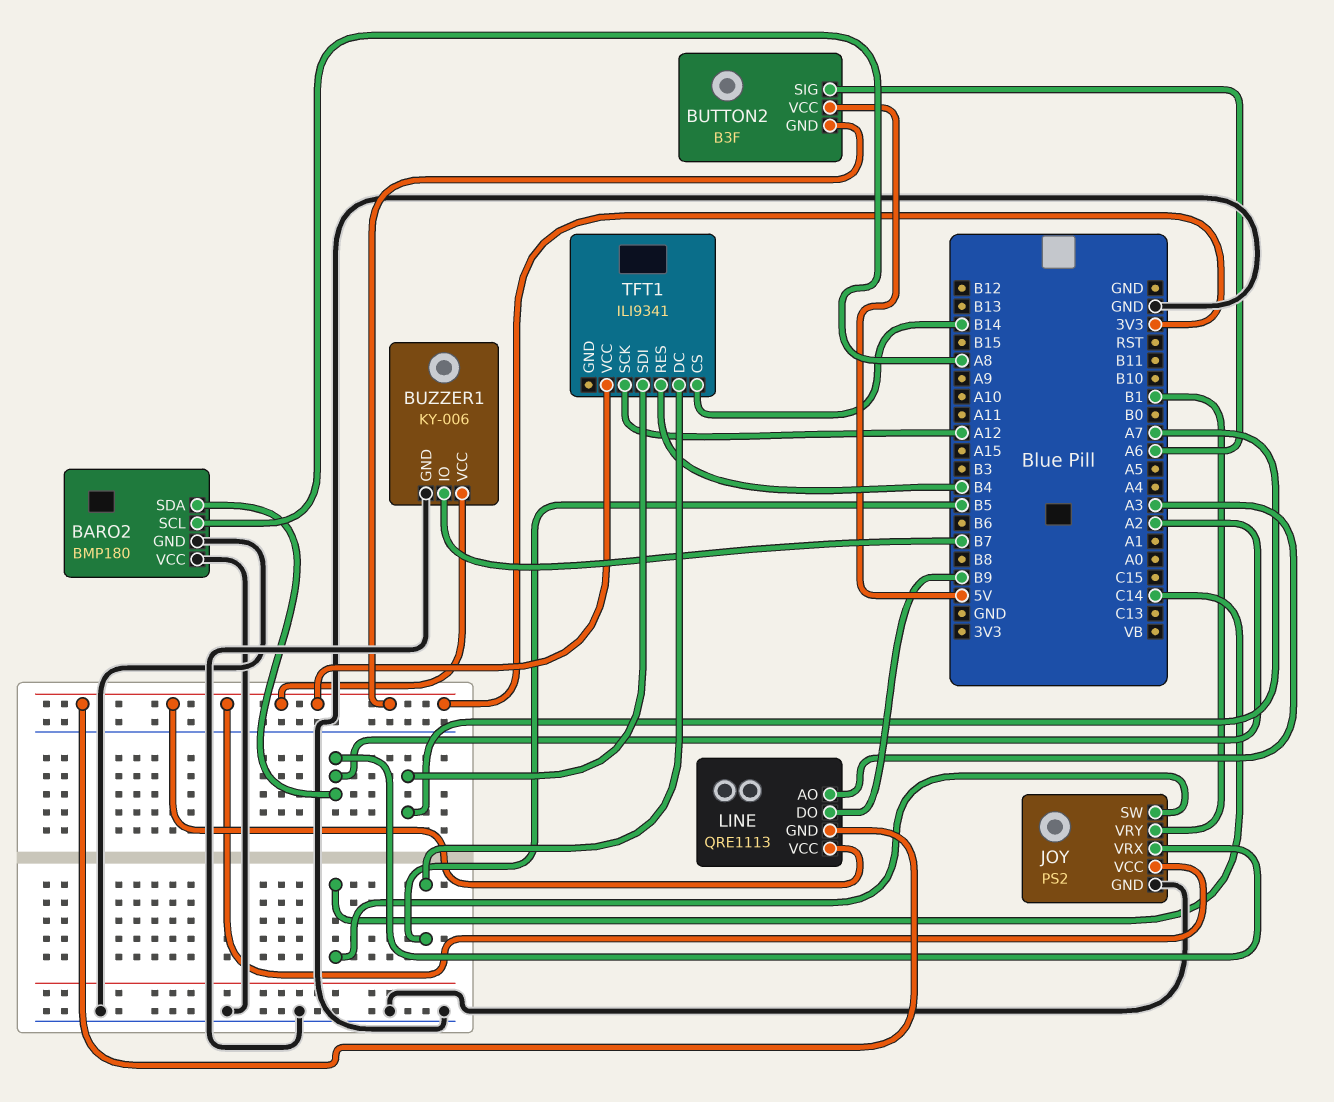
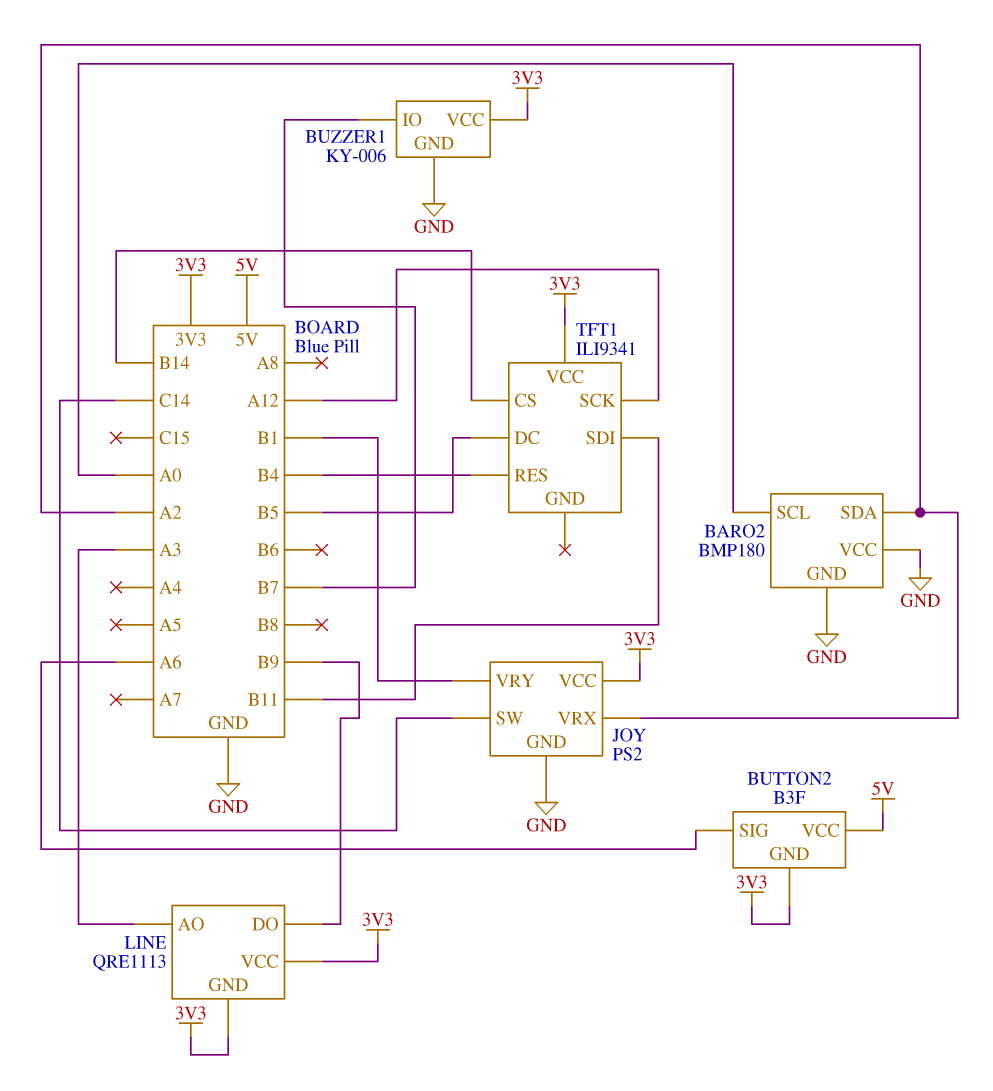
BARO2 pin SCL: A8 -> A0
TFT1 pin SDI: A7 -> B11

